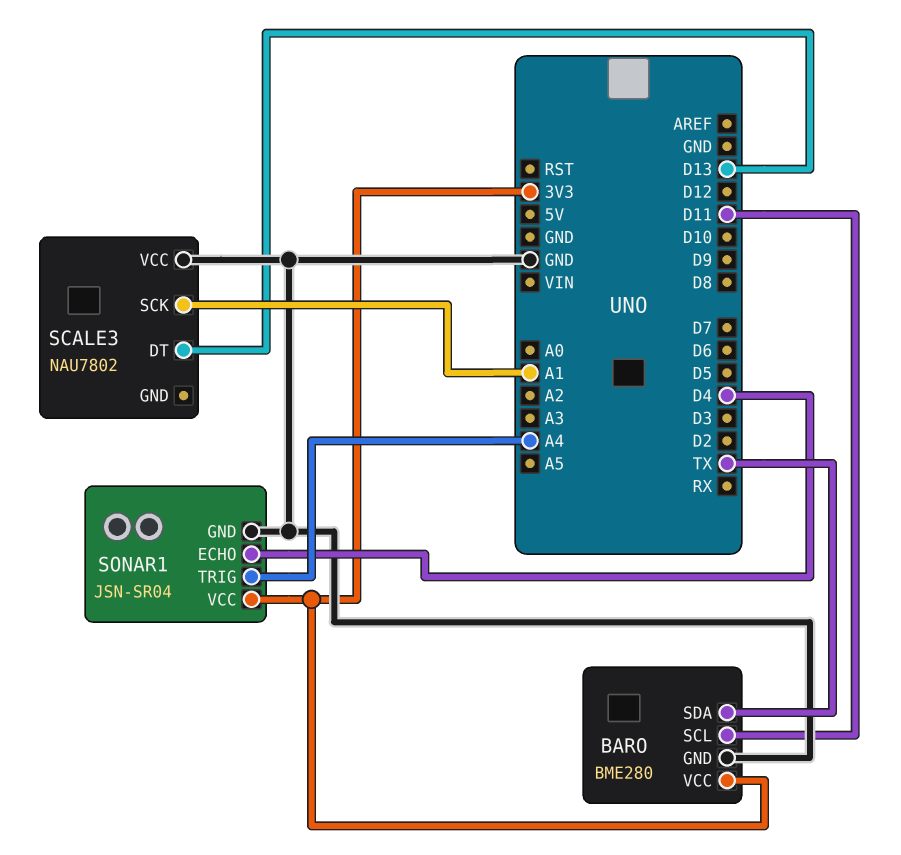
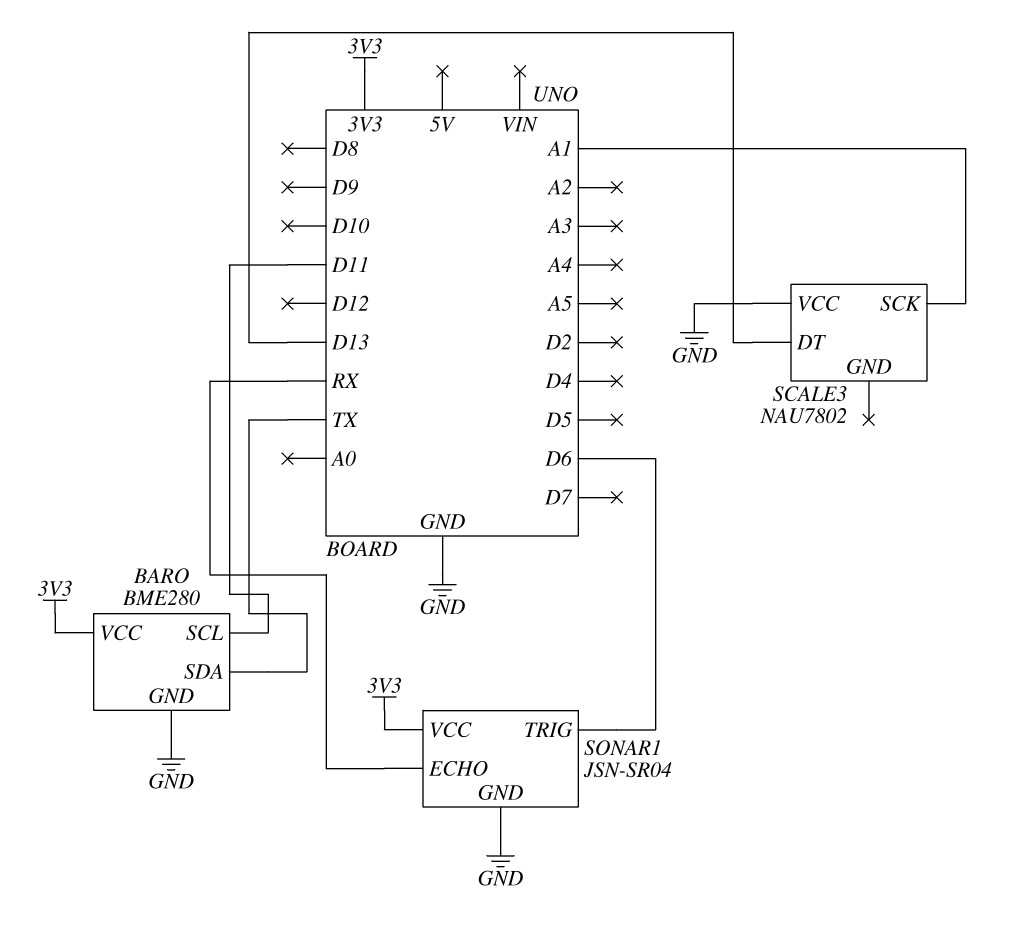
SONAR1 pin ECHO: D4 -> RX
SONAR1 pin TRIG: A4 -> D6

